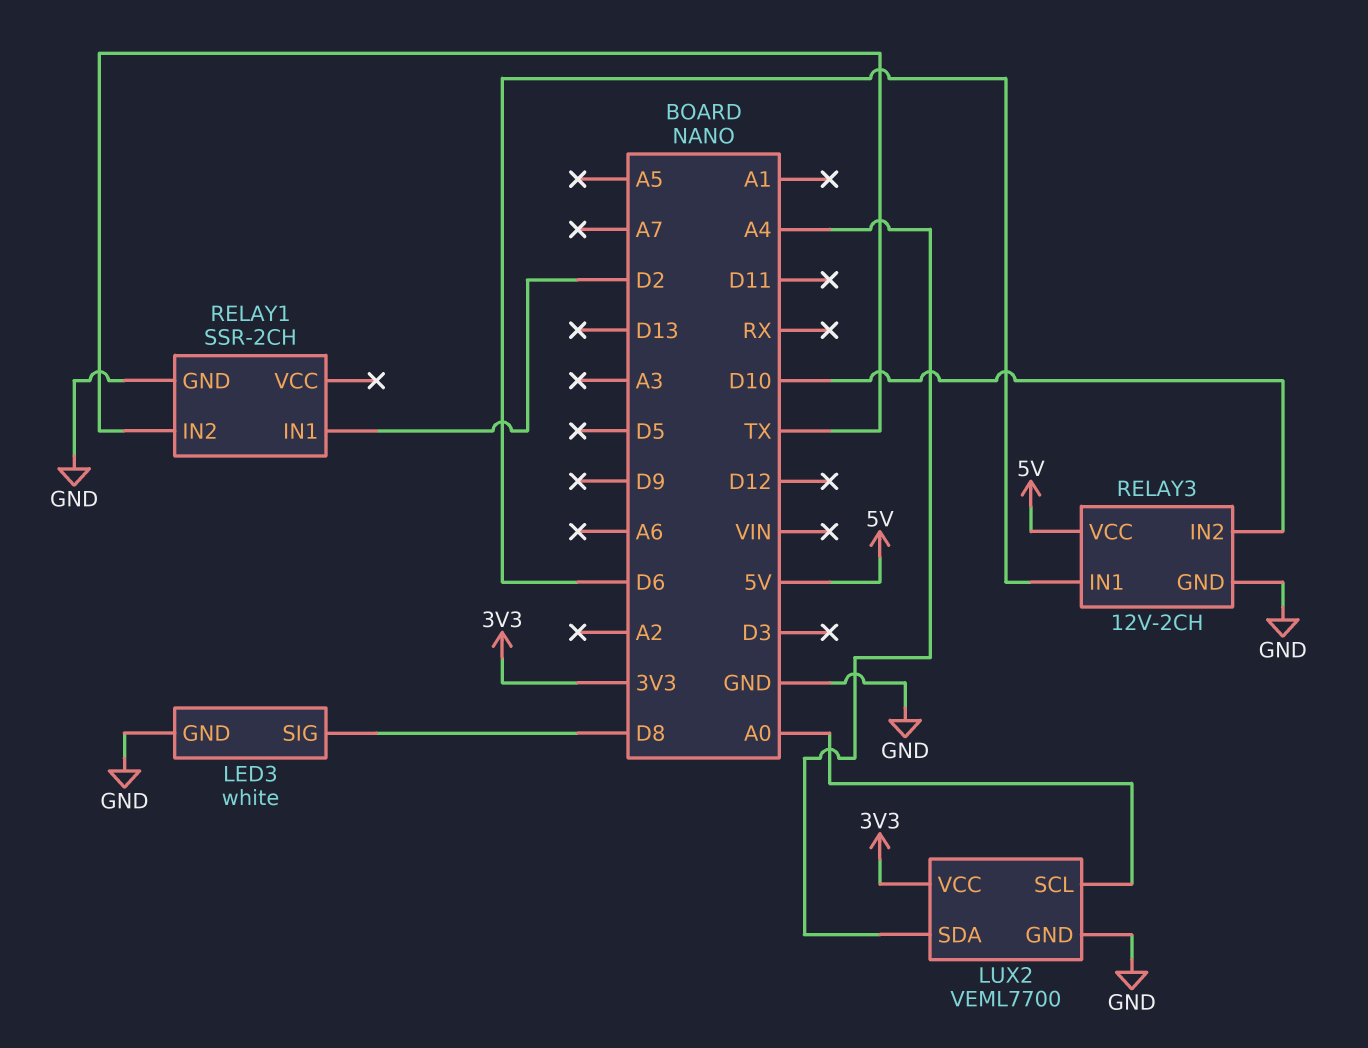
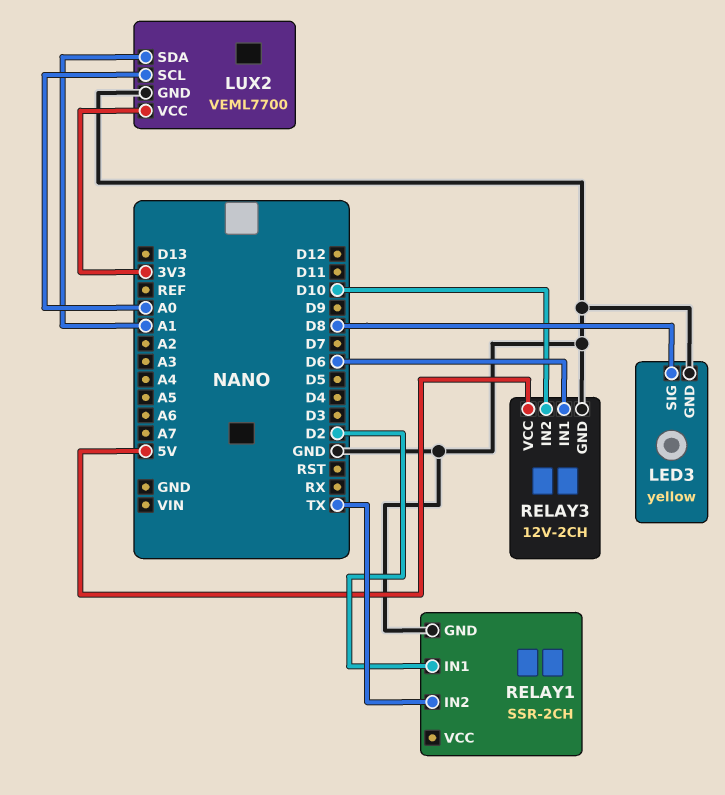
LED3: white -> yellow
LUX2 pin SDA: A4 -> A1

